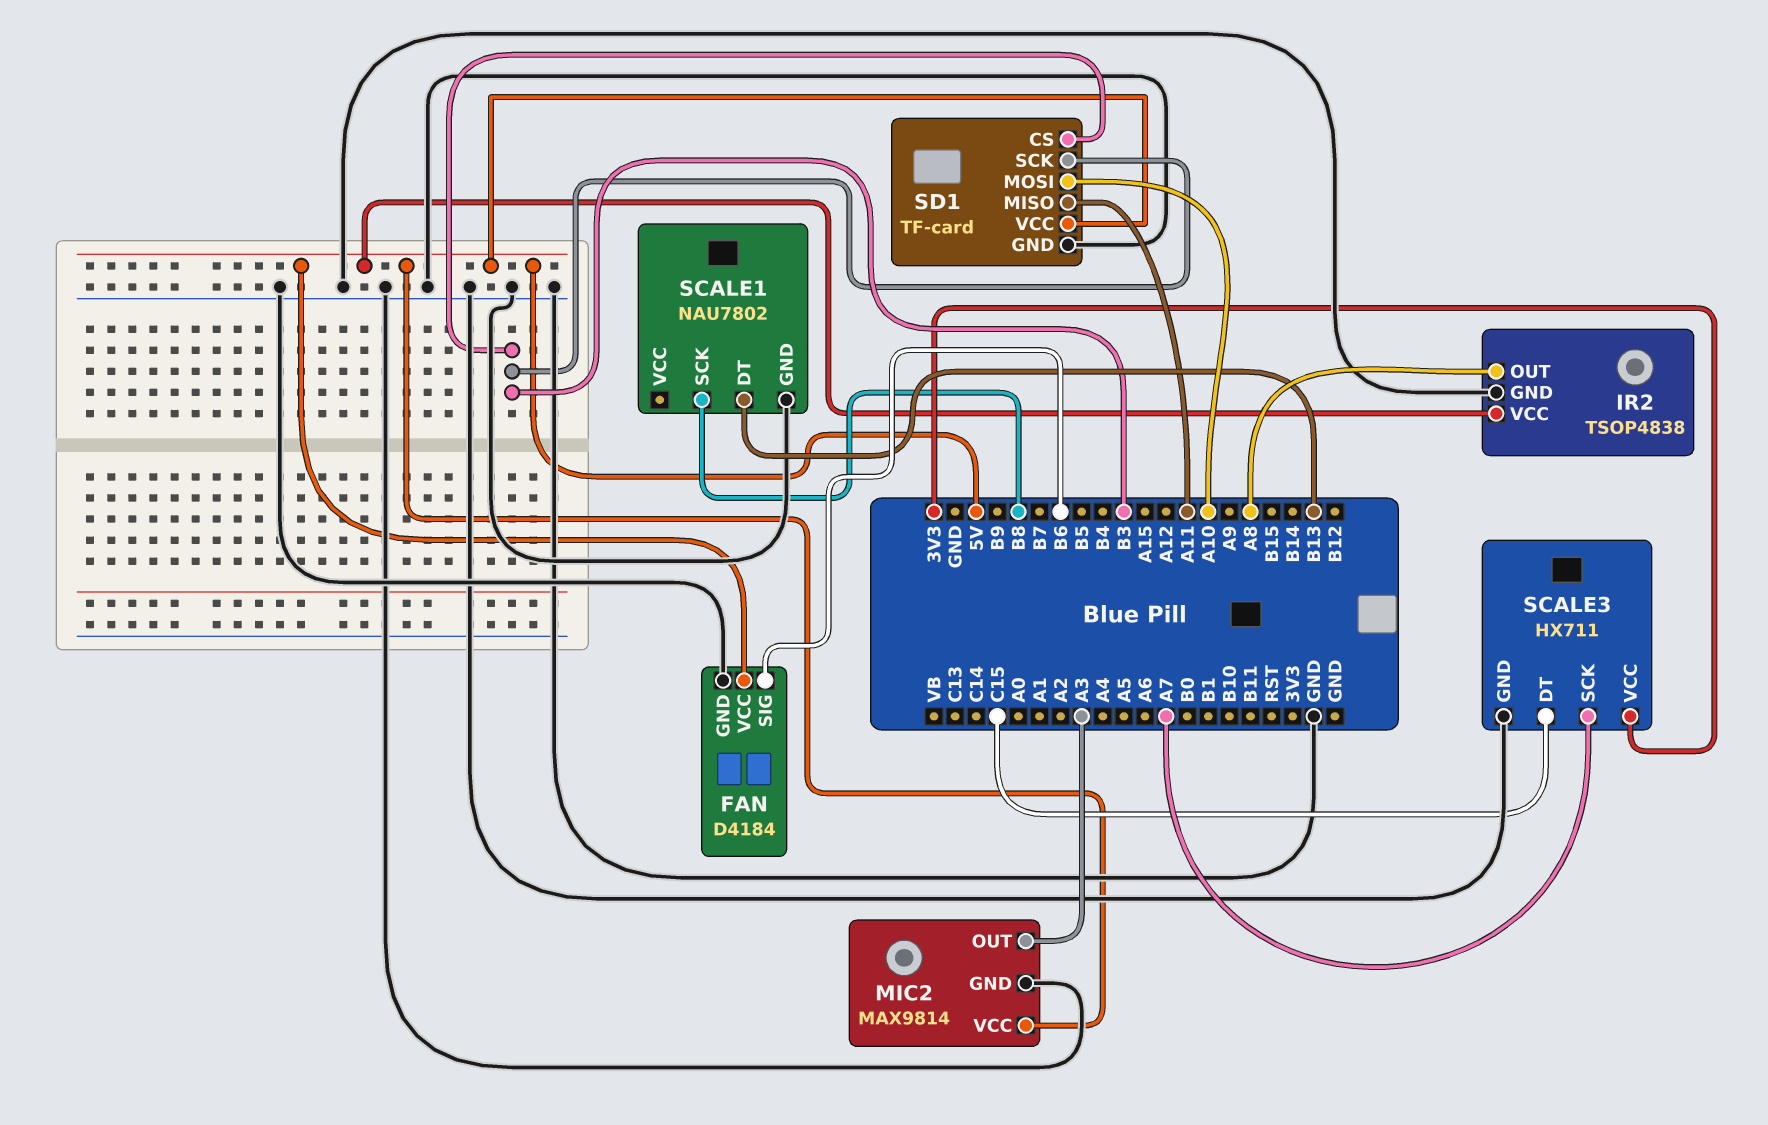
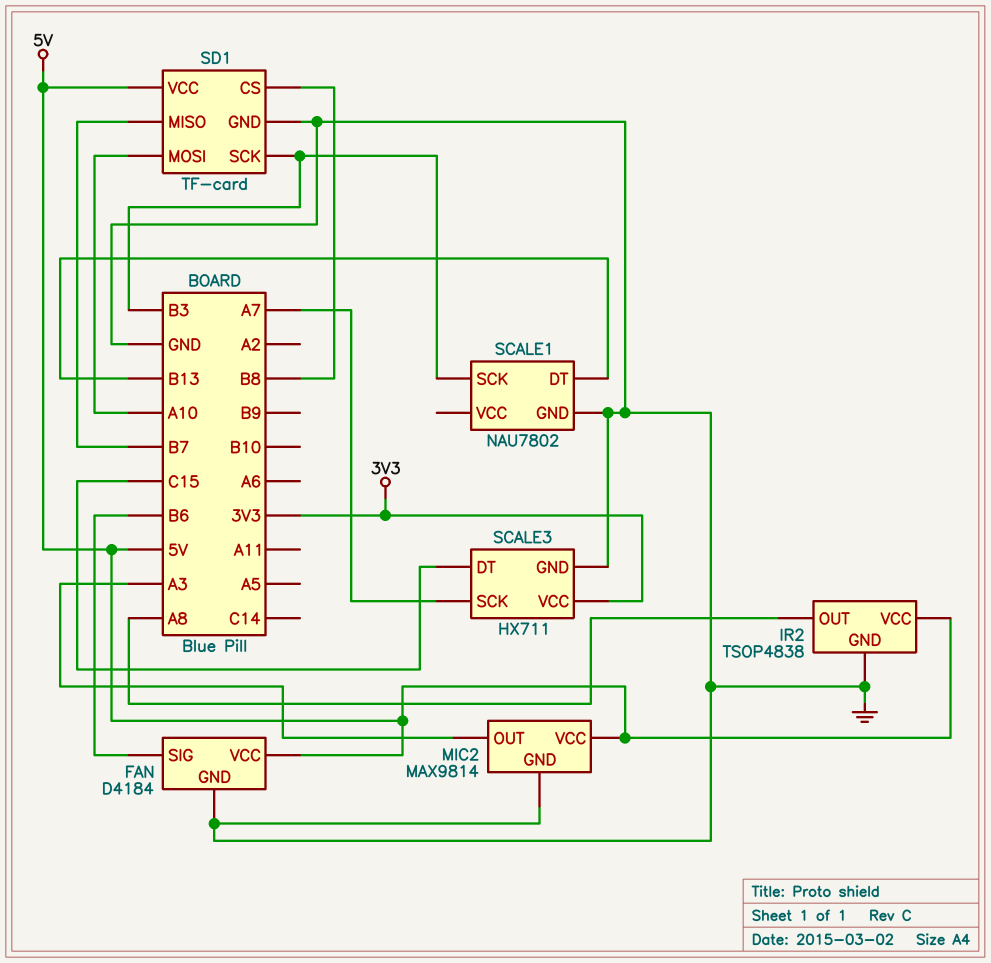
SCALE1 pin SCK: B8 -> B3
SD1 pin CS: B3 -> B8
SD1 pin MISO: A11 -> B7

